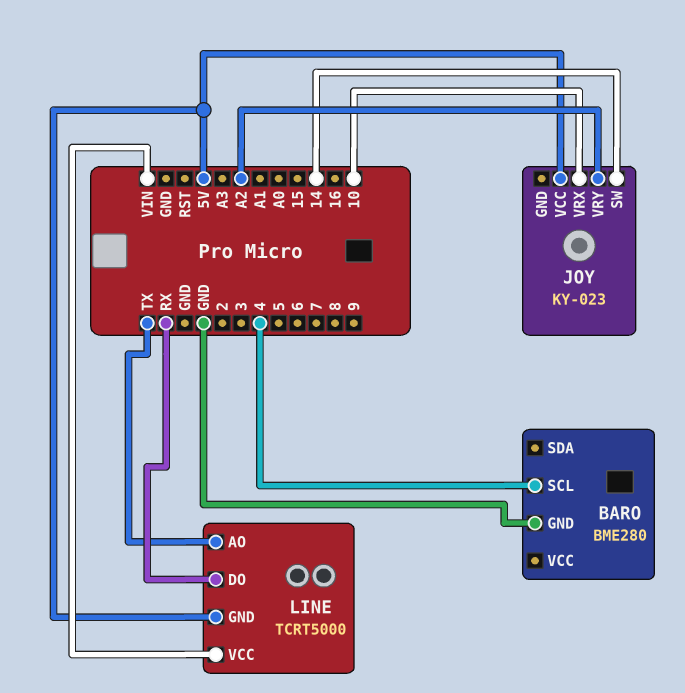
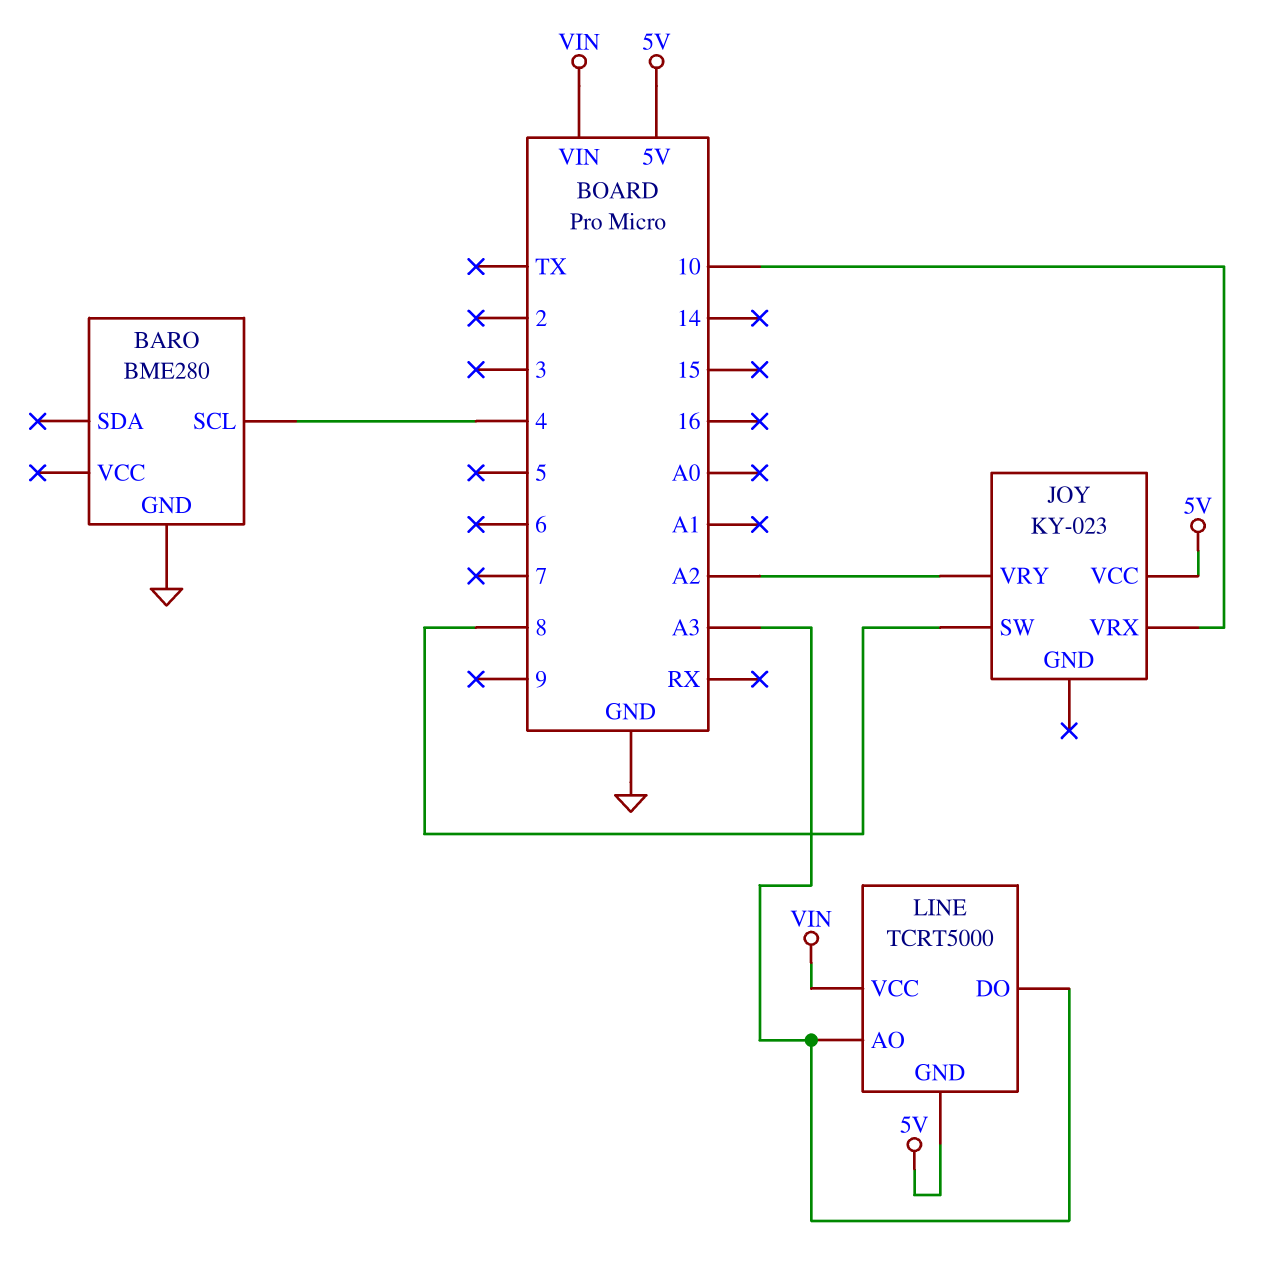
JOY pin SW: 14 -> 8
LINE pin AO: TX -> A3
LINE pin DO: RX -> A3

